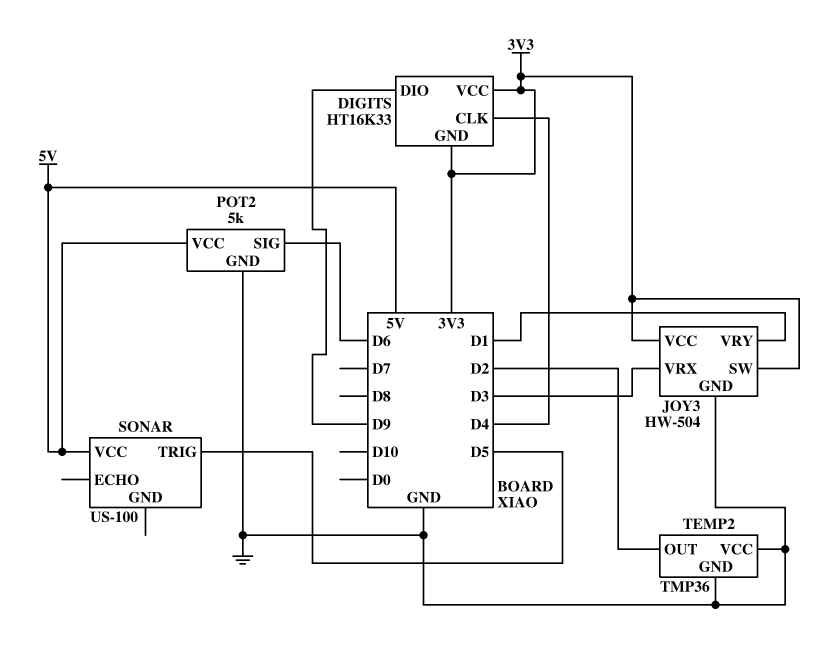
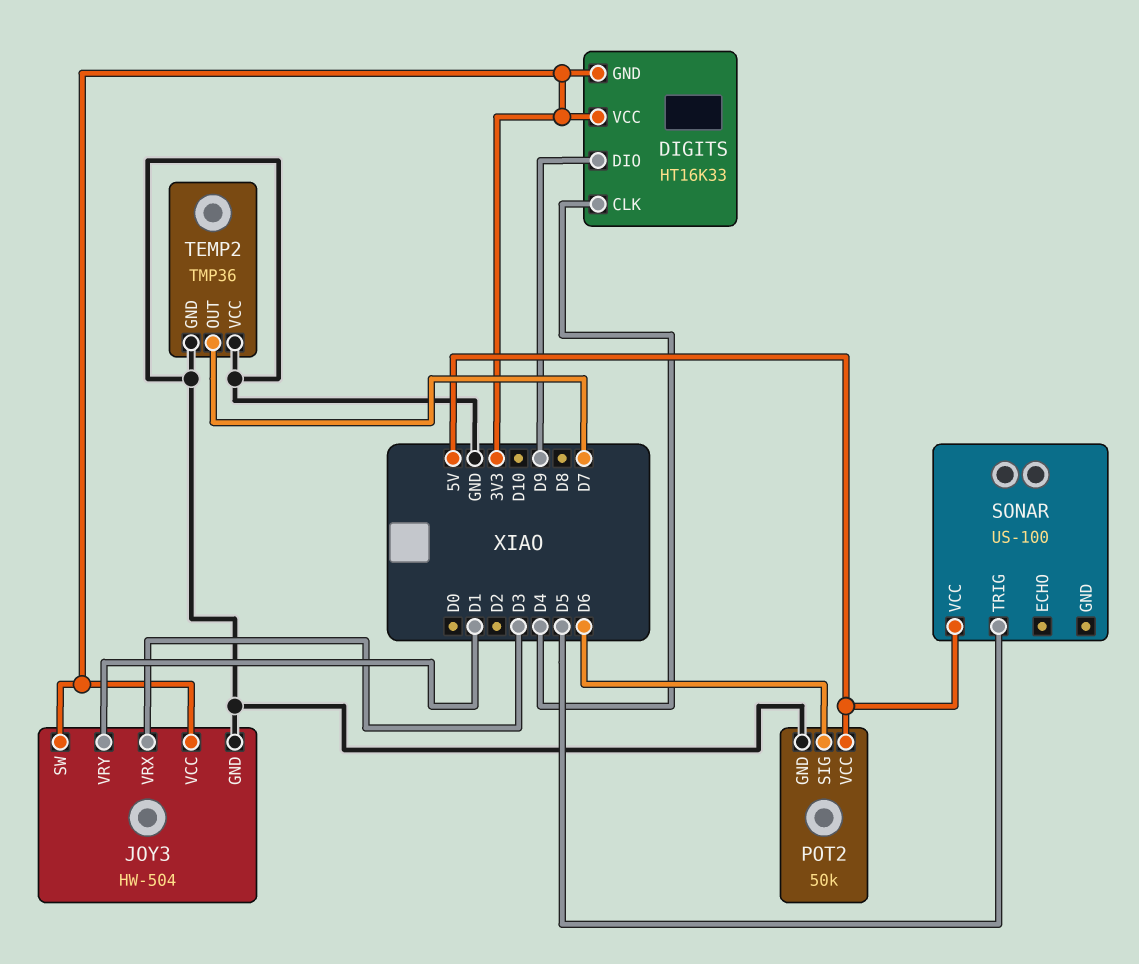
POT2: 5k -> 50k
TEMP2 pin OUT: D2 -> D7

